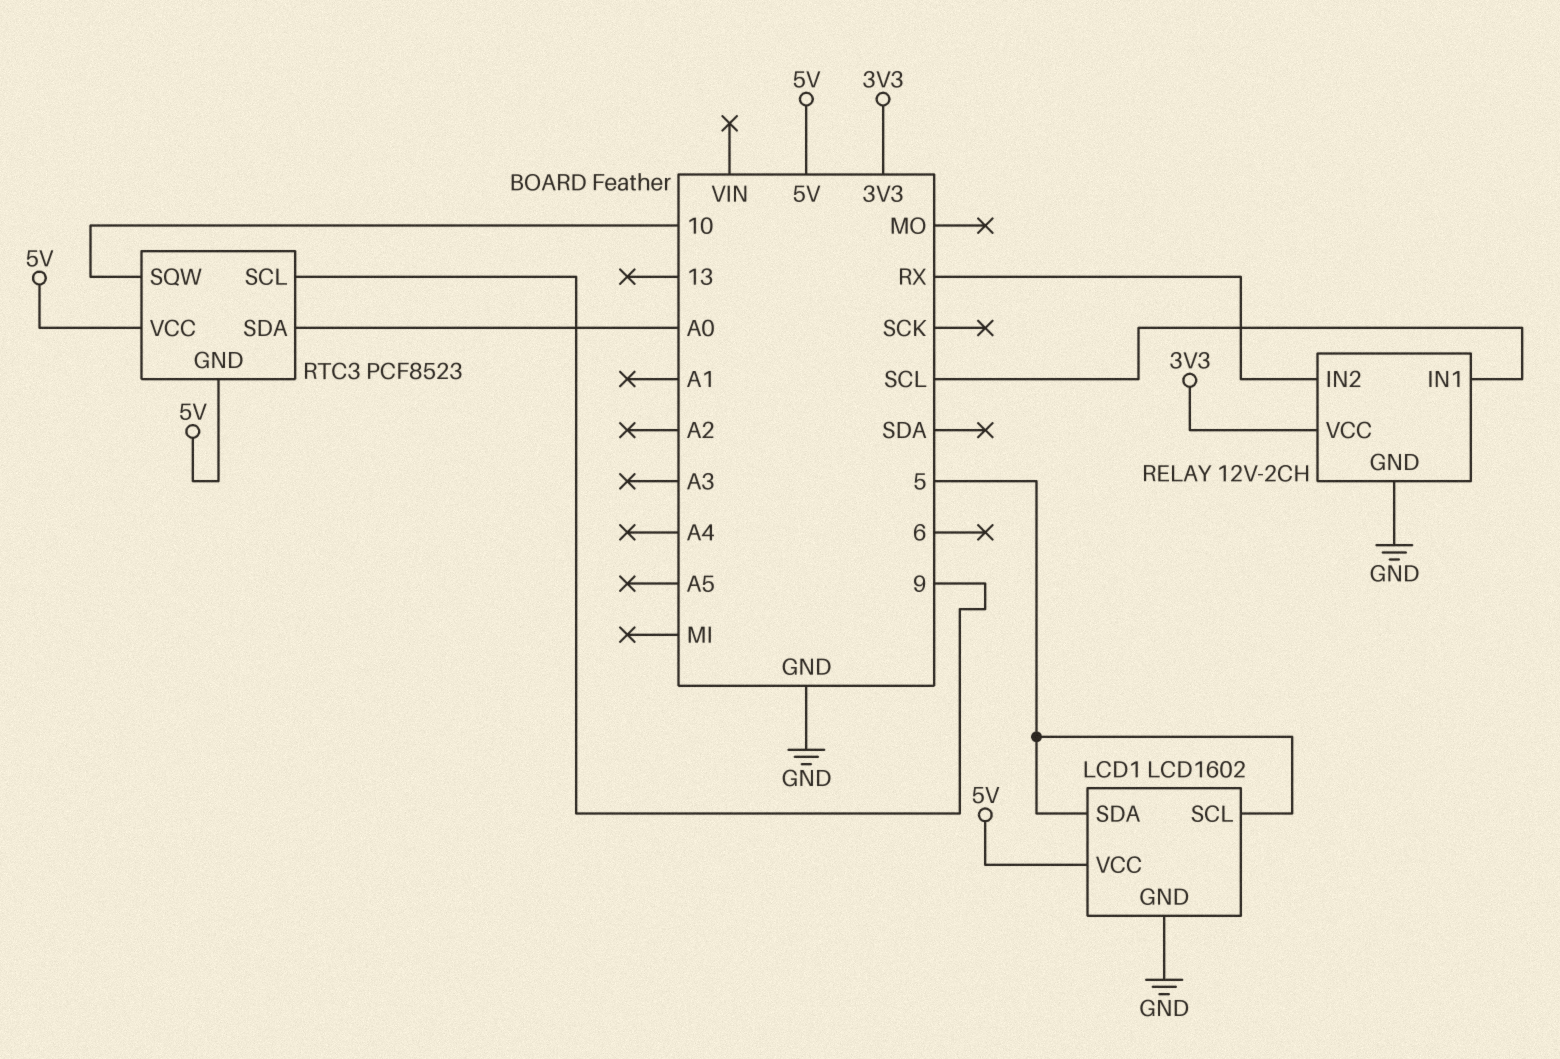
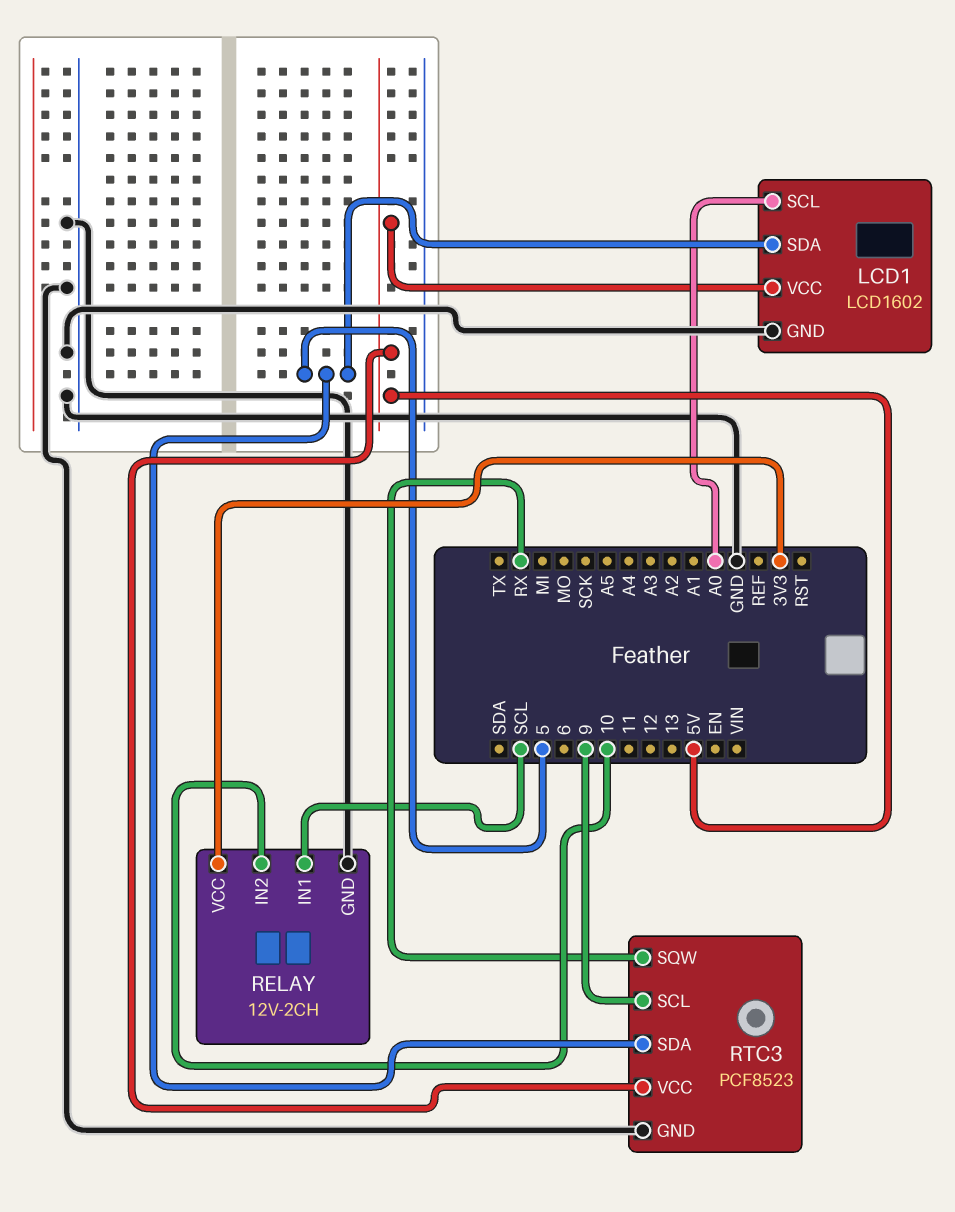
LCD1 pin SCL: 5 -> A0
RELAY pin IN2: RX -> 10
RTC3 pin GND: 5V -> GND
RTC3 pin SDA: A0 -> 5
RTC3 pin SQW: 10 -> RX

